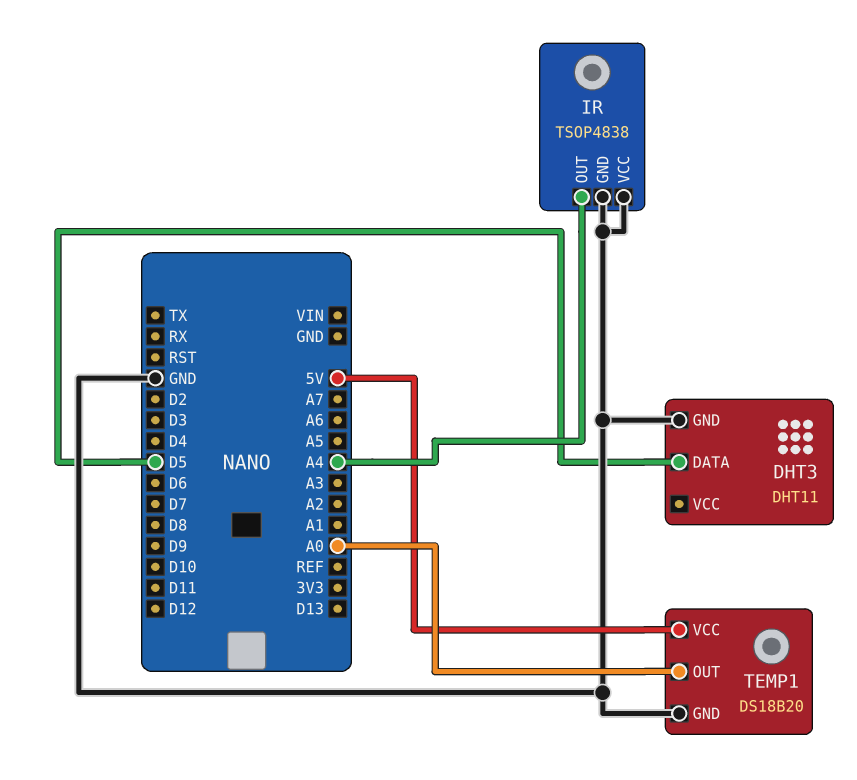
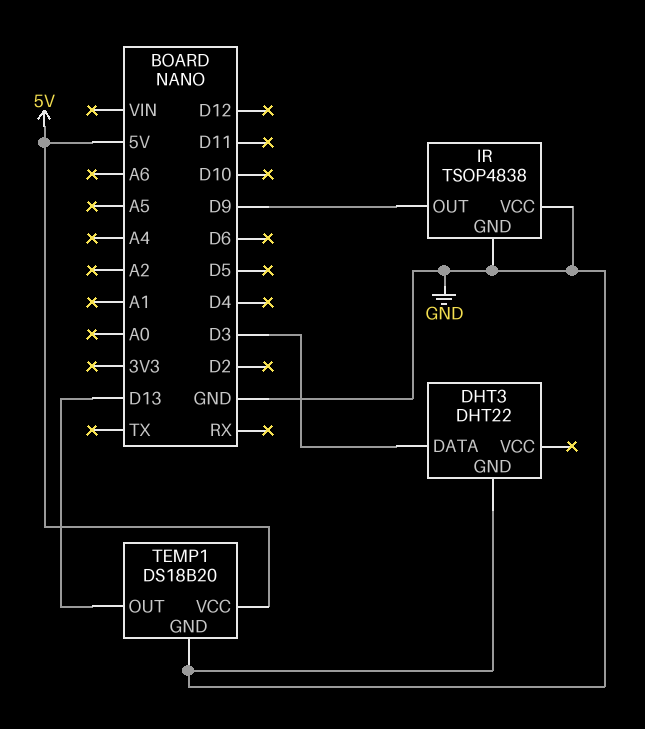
DHT3: DHT11 -> DHT22
DHT3 pin DATA: D5 -> D3
IR pin OUT: A4 -> D9
TEMP1 pin OUT: A0 -> D13

